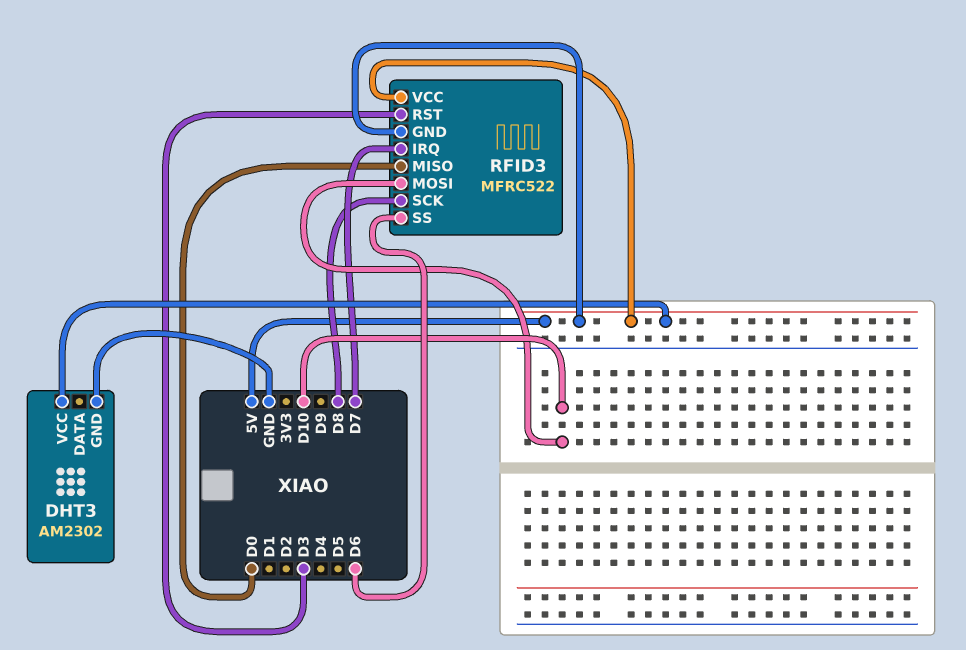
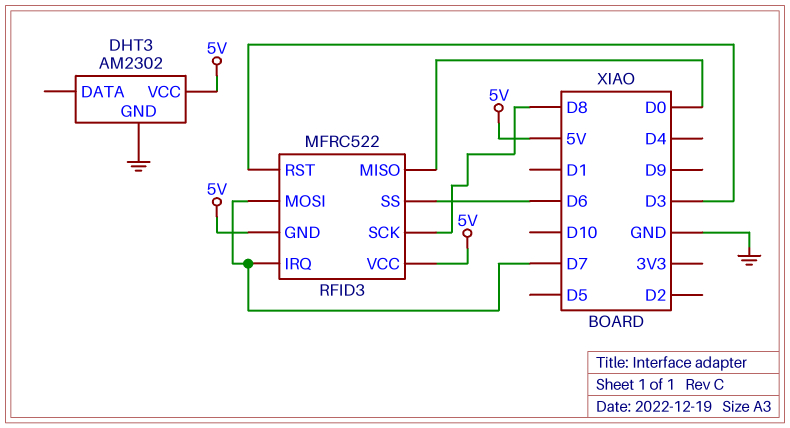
RFID3 pin MOSI: D10 -> D7

